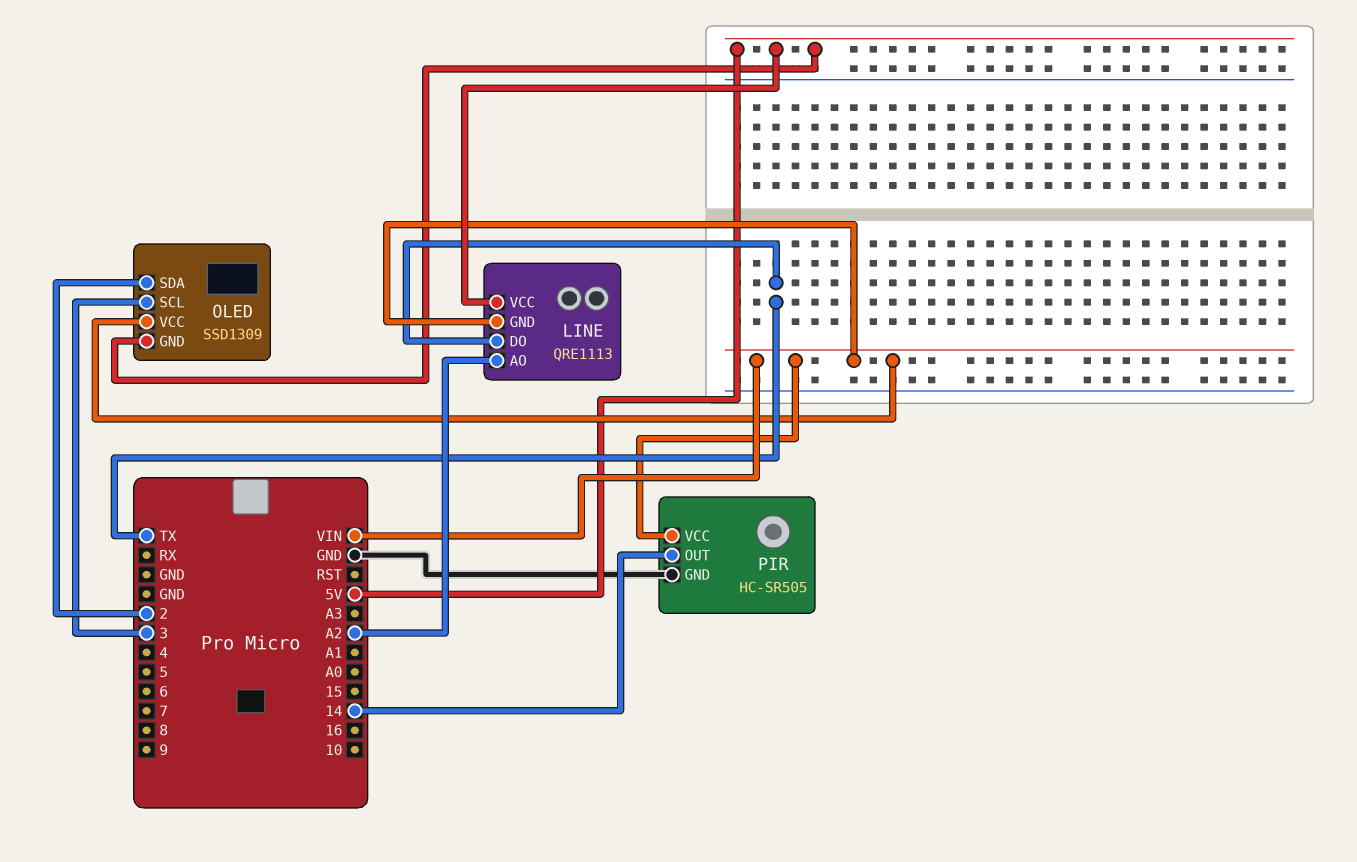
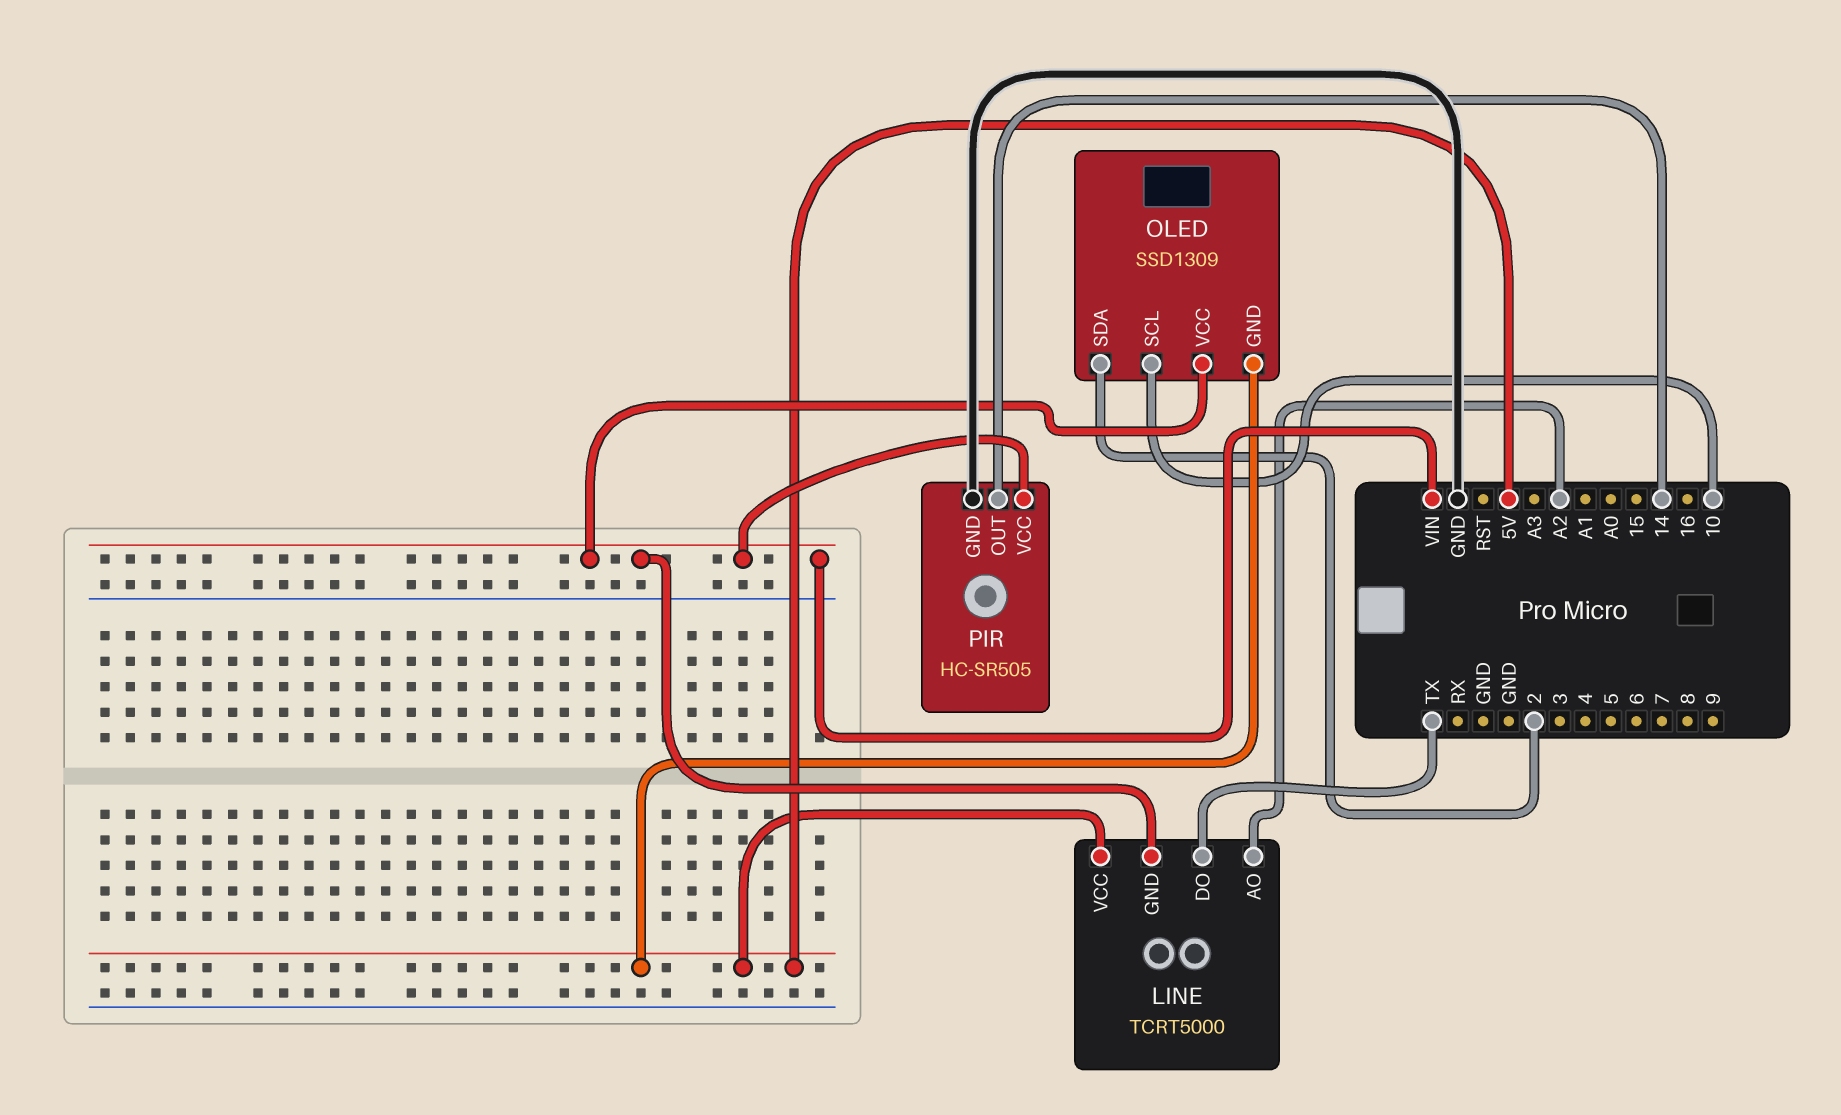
LINE: QRE1113 -> TCRT5000
OLED pin SCL: 3 -> 10

